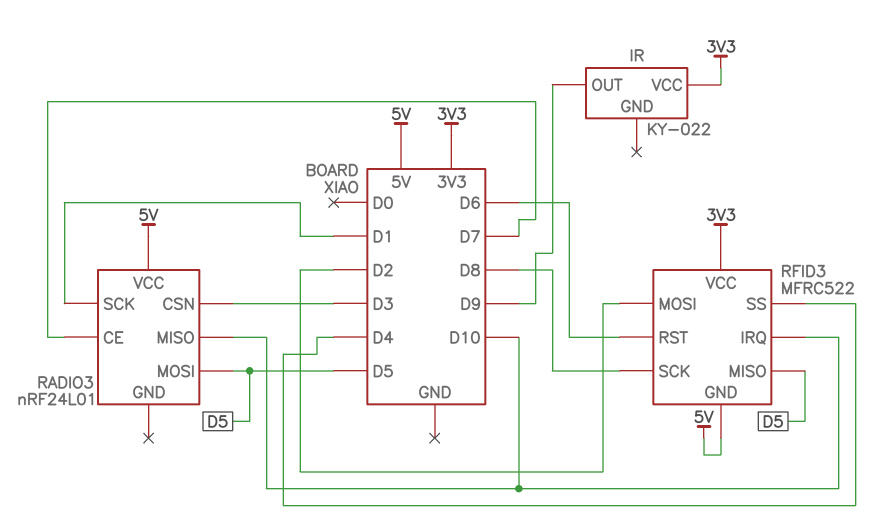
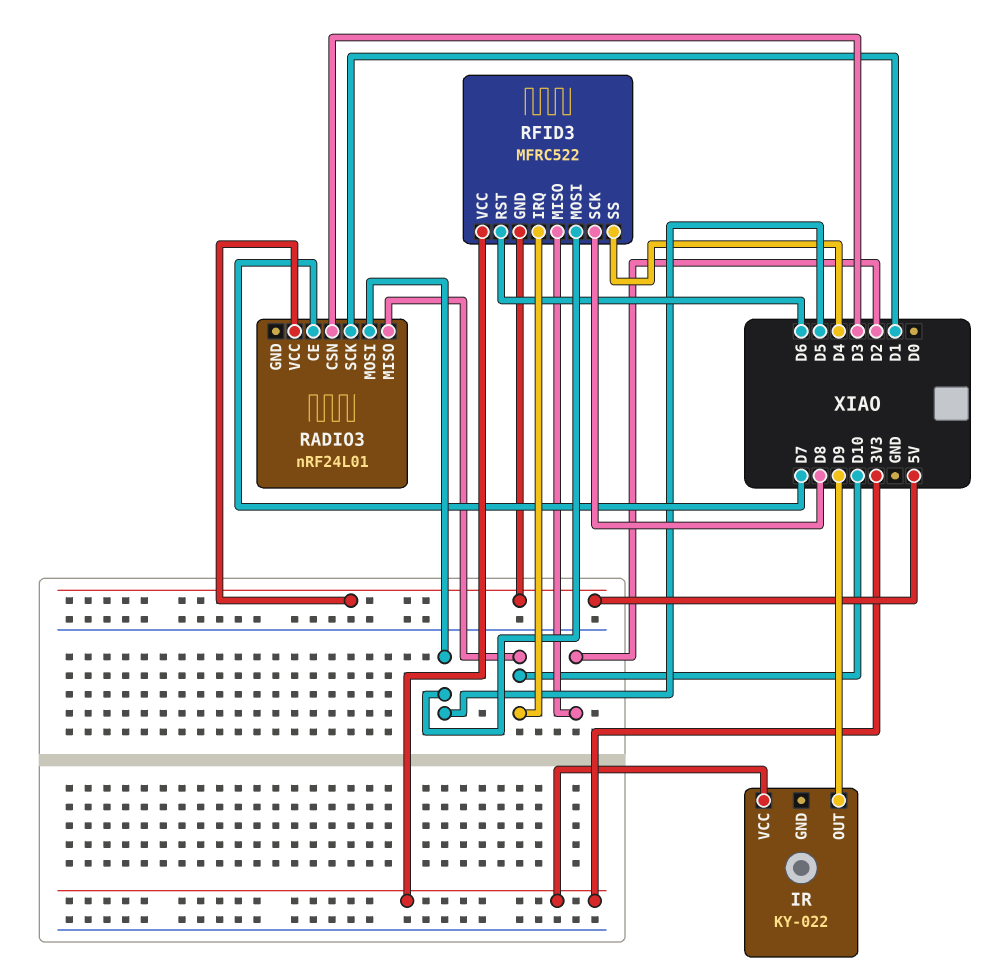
RFID3 pin MISO: D5 -> D2
RFID3 pin MOSI: D2 -> D5

